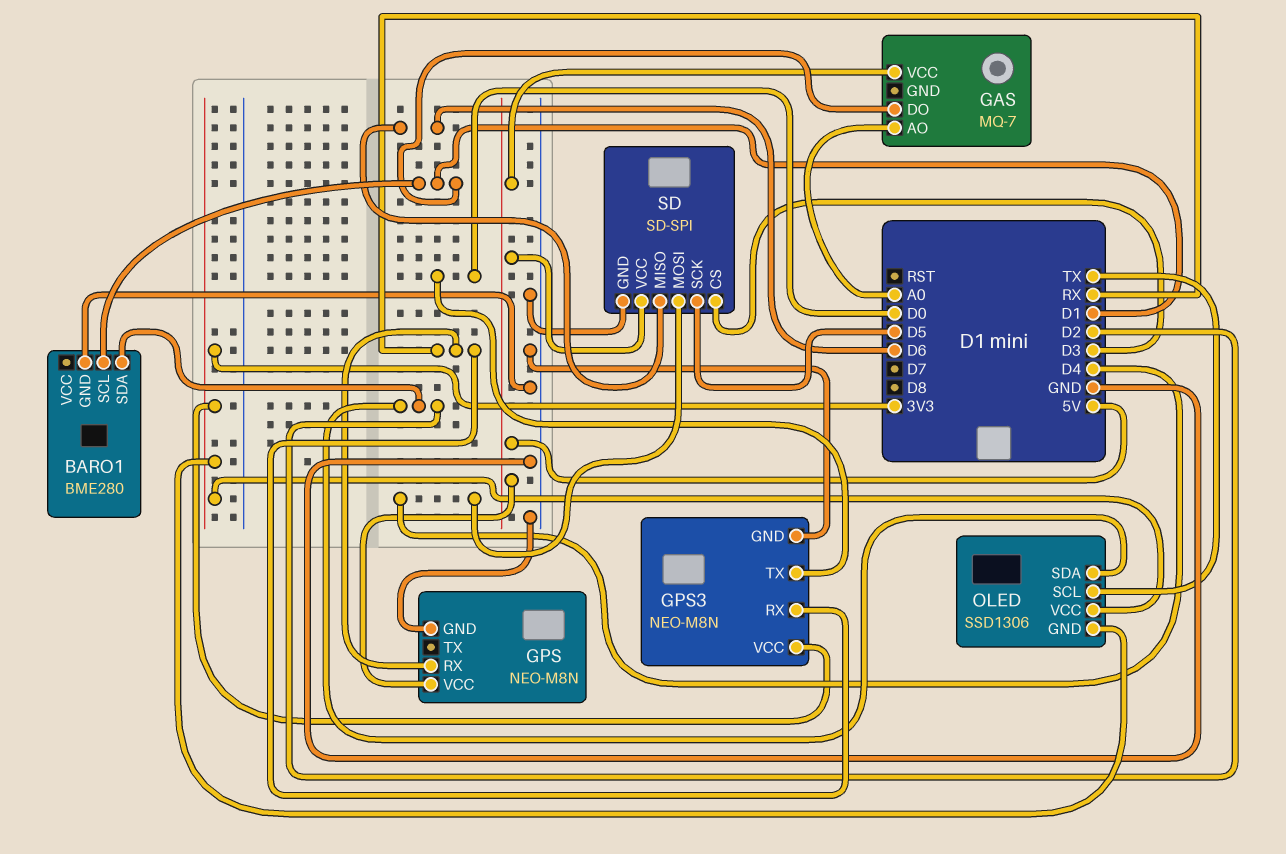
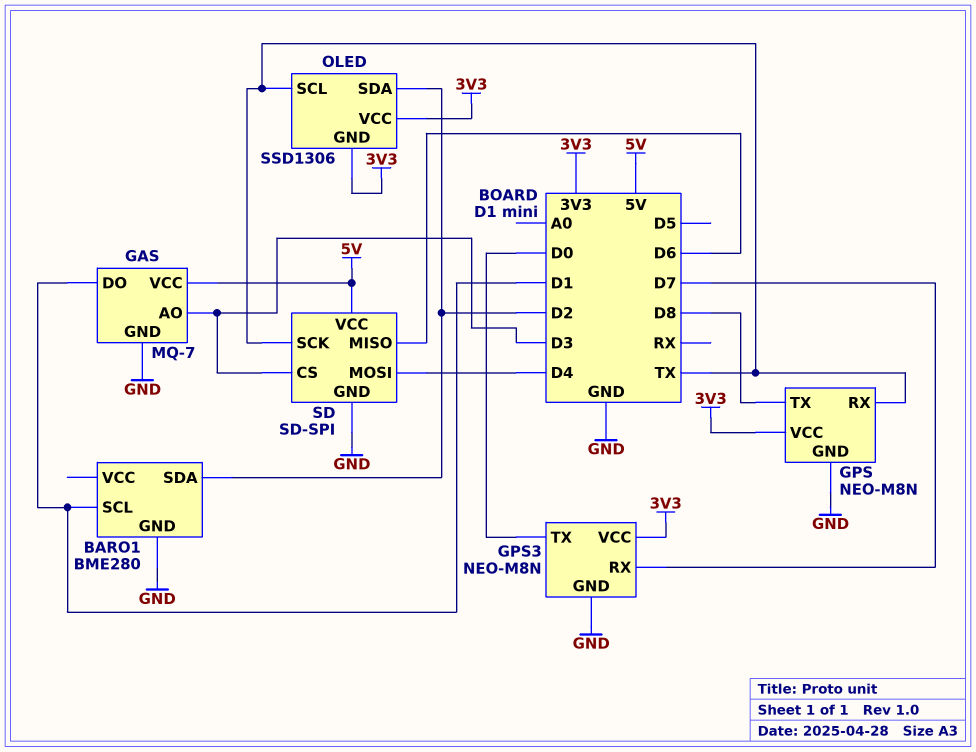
GAS pin AO: A0 -> D3
GAS pin GND: none -> GND
GPS pin RX: RX -> TX
GPS pin TX: none -> D8
GPS pin VCC: 5V -> 3V3
GPS3 pin RX: RX -> D7
SD pin SCK: D5 -> TX

